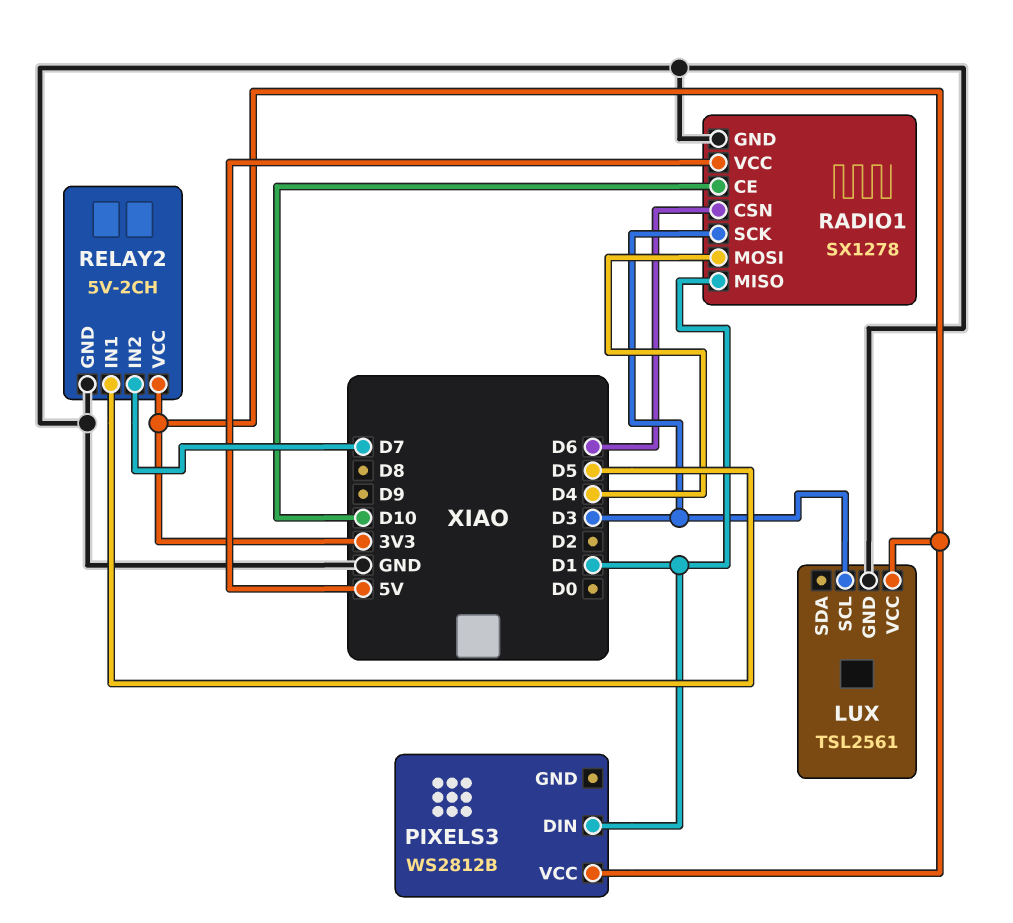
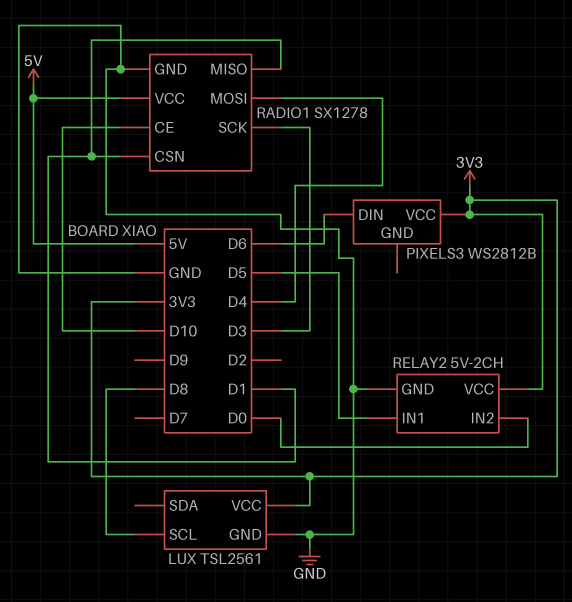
LUX pin SCL: D3 -> D8
PIXELS3 pin DIN: D1 -> D6
RADIO1 pin CSN: D6 -> D1
RELAY2 pin IN2: D7 -> D0

